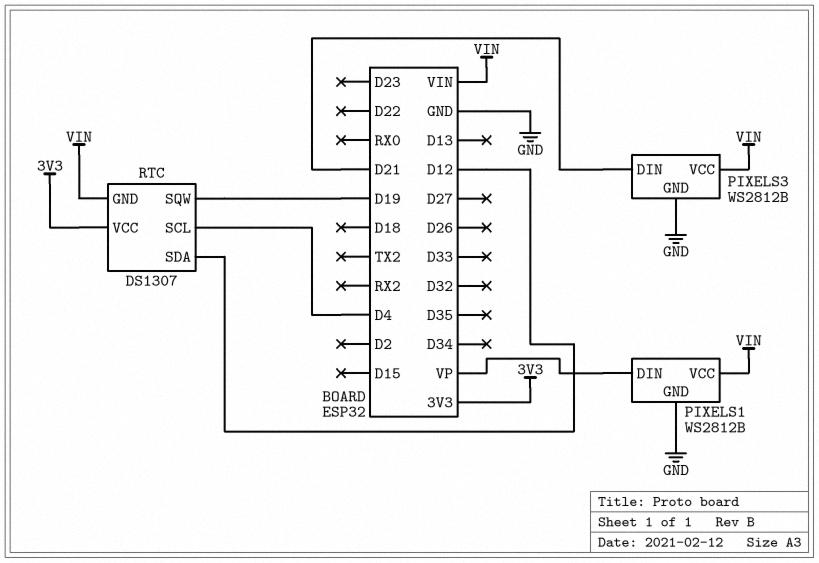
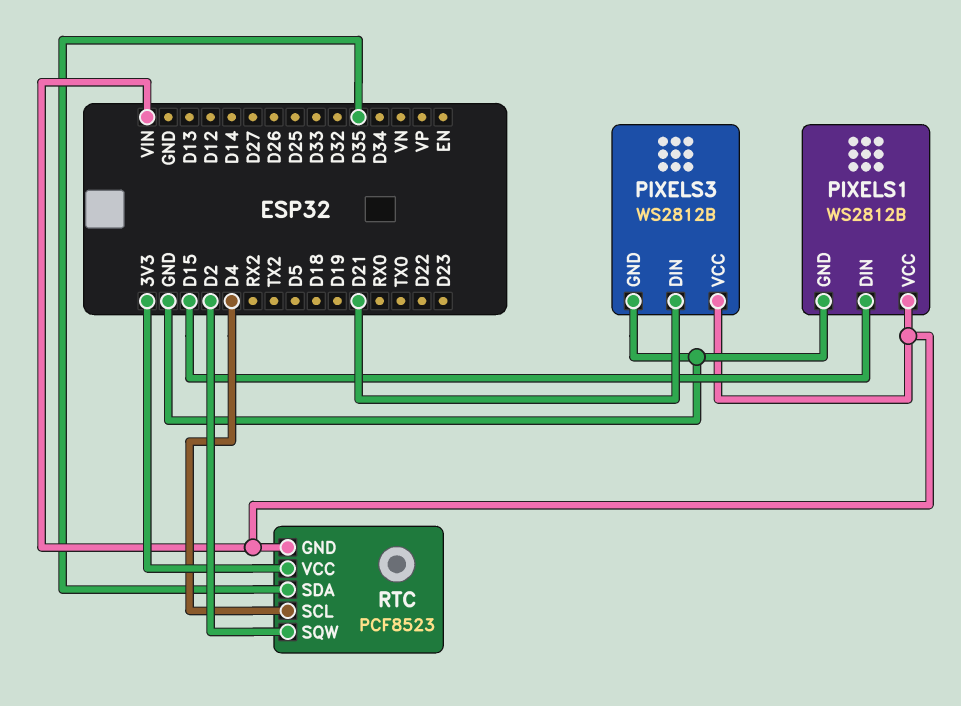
PIXELS1 pin DIN: VP -> D15
RTC: DS1307 -> PCF8523
RTC pin SDA: D12 -> D35
RTC pin SQW: D19 -> D2

